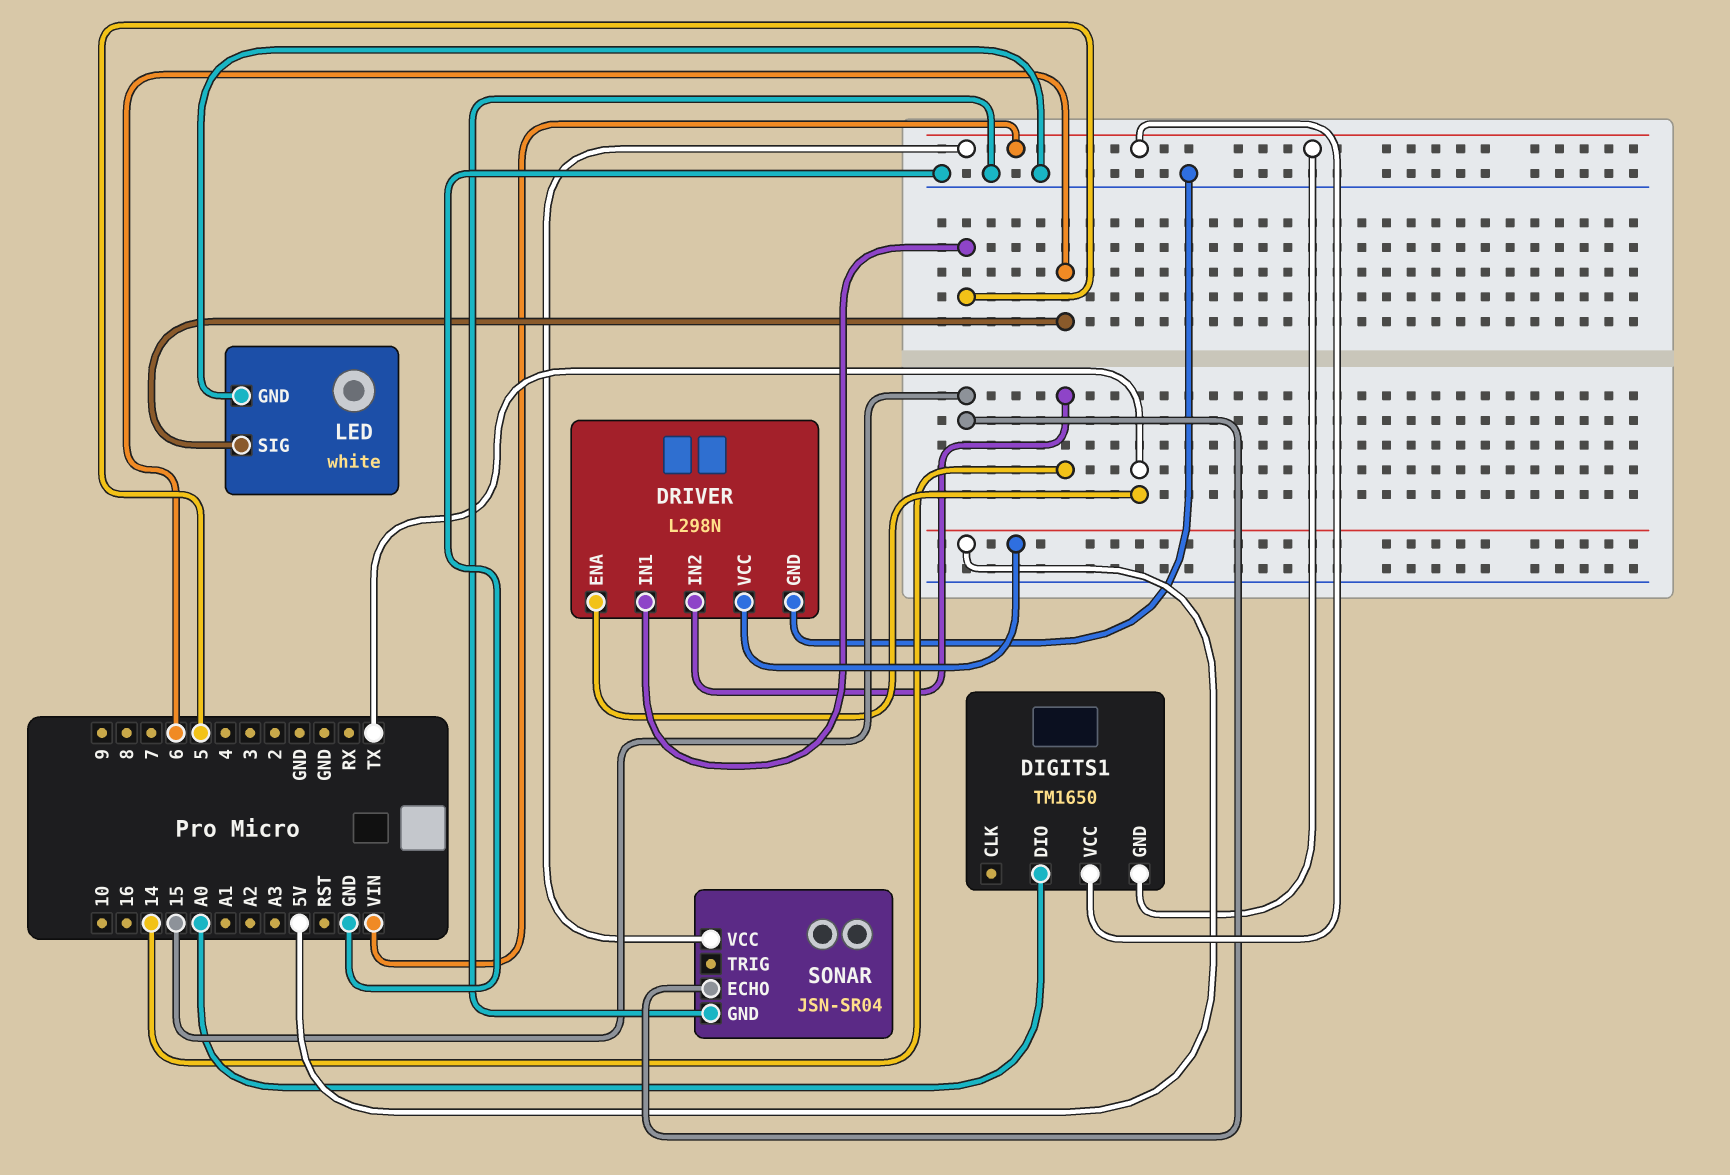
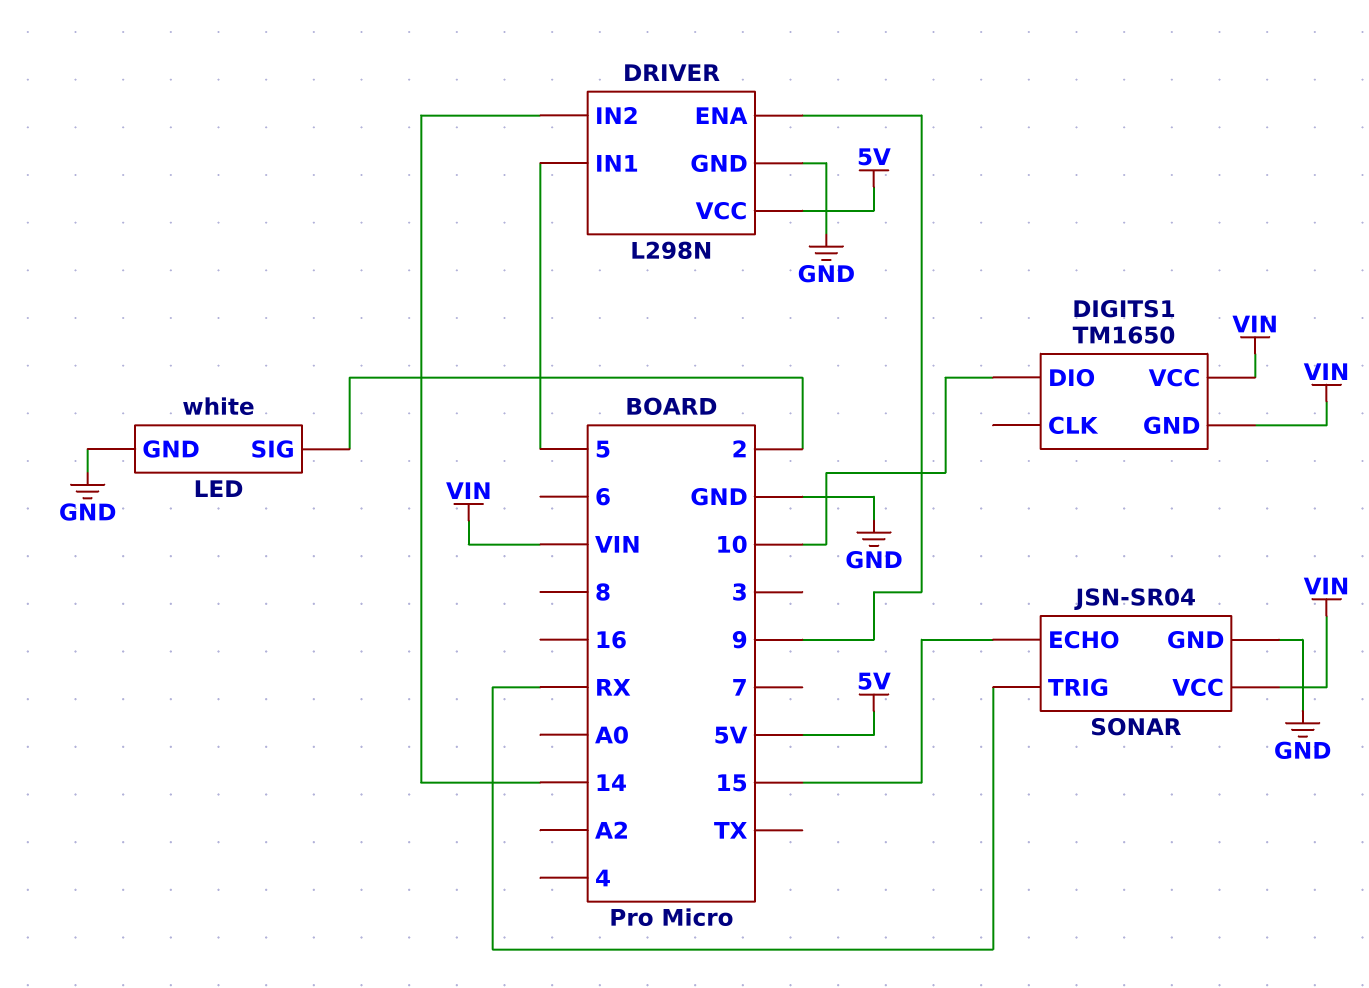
DIGITS1 pin DIO: A0 -> 10
DRIVER pin ENA: TX -> 9
LED pin SIG: 6 -> 2
SONAR pin TRIG: none -> RX

